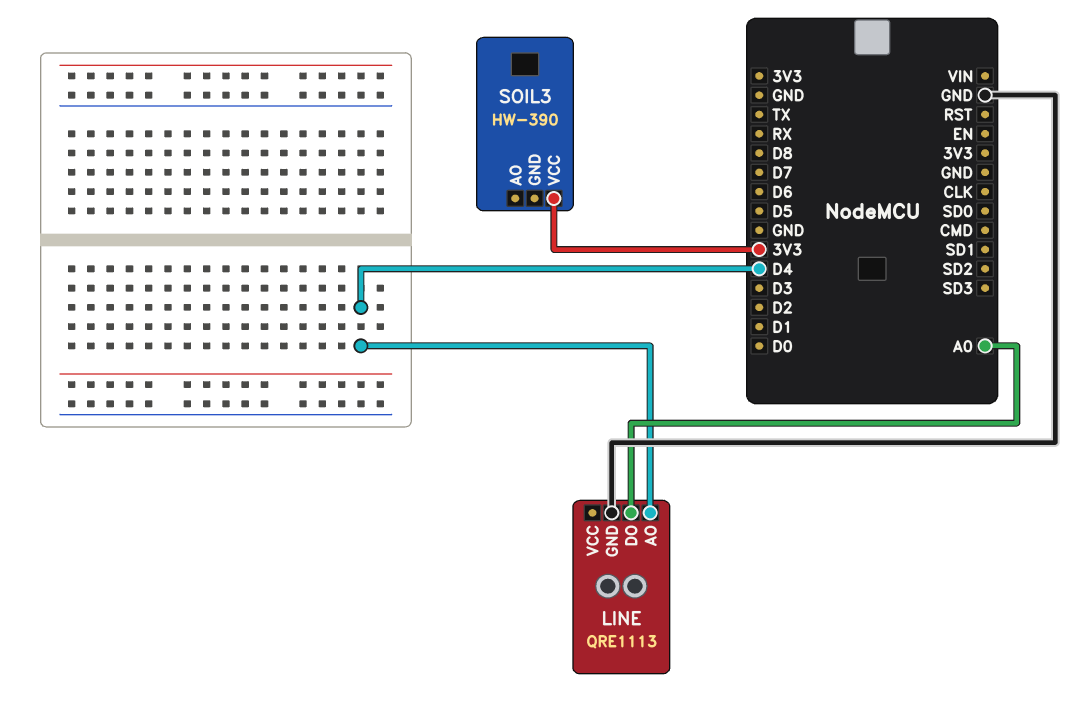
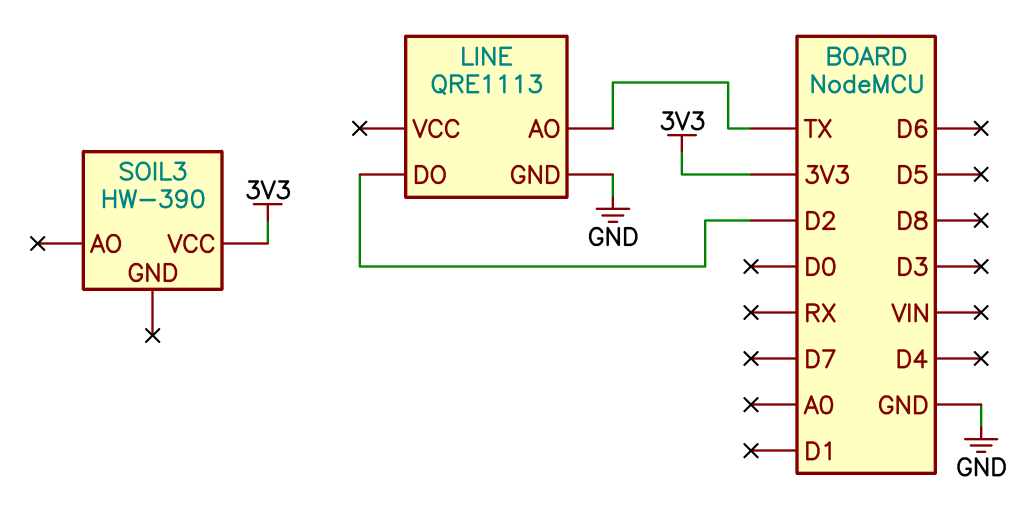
LINE pin AO: D4 -> TX
LINE pin DO: A0 -> D2

